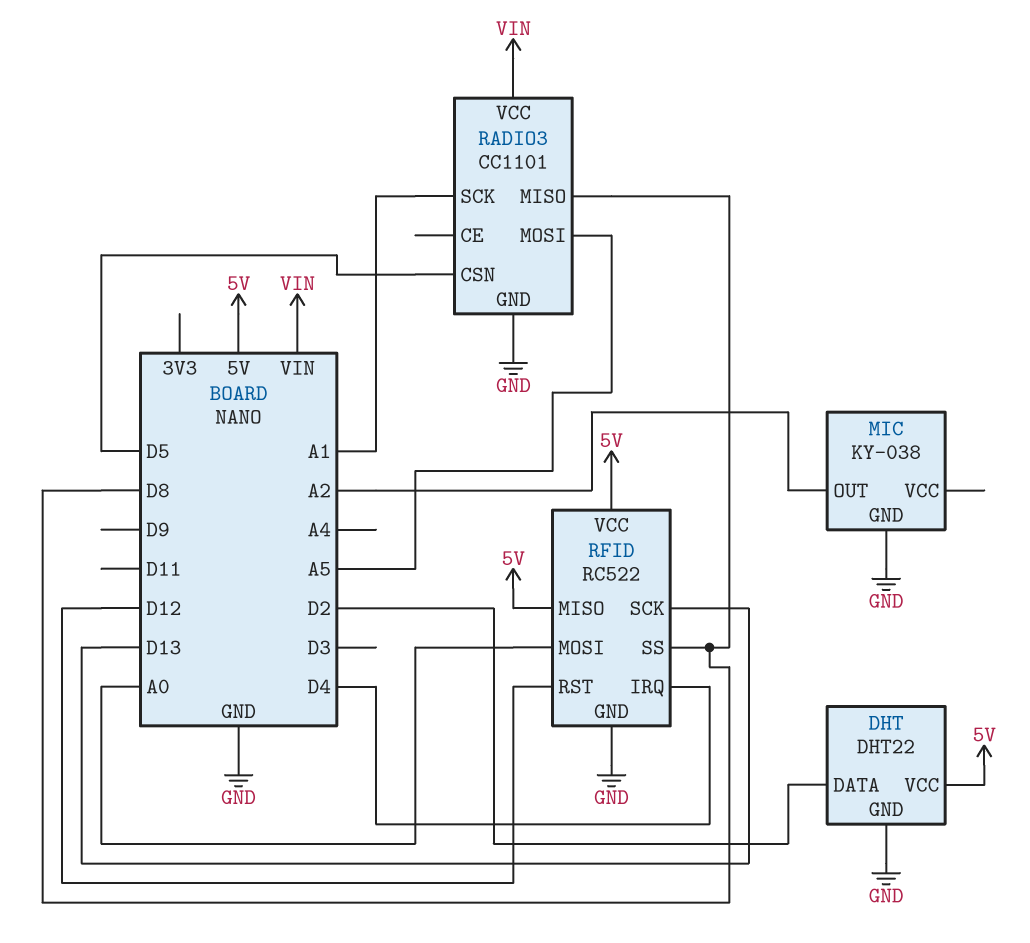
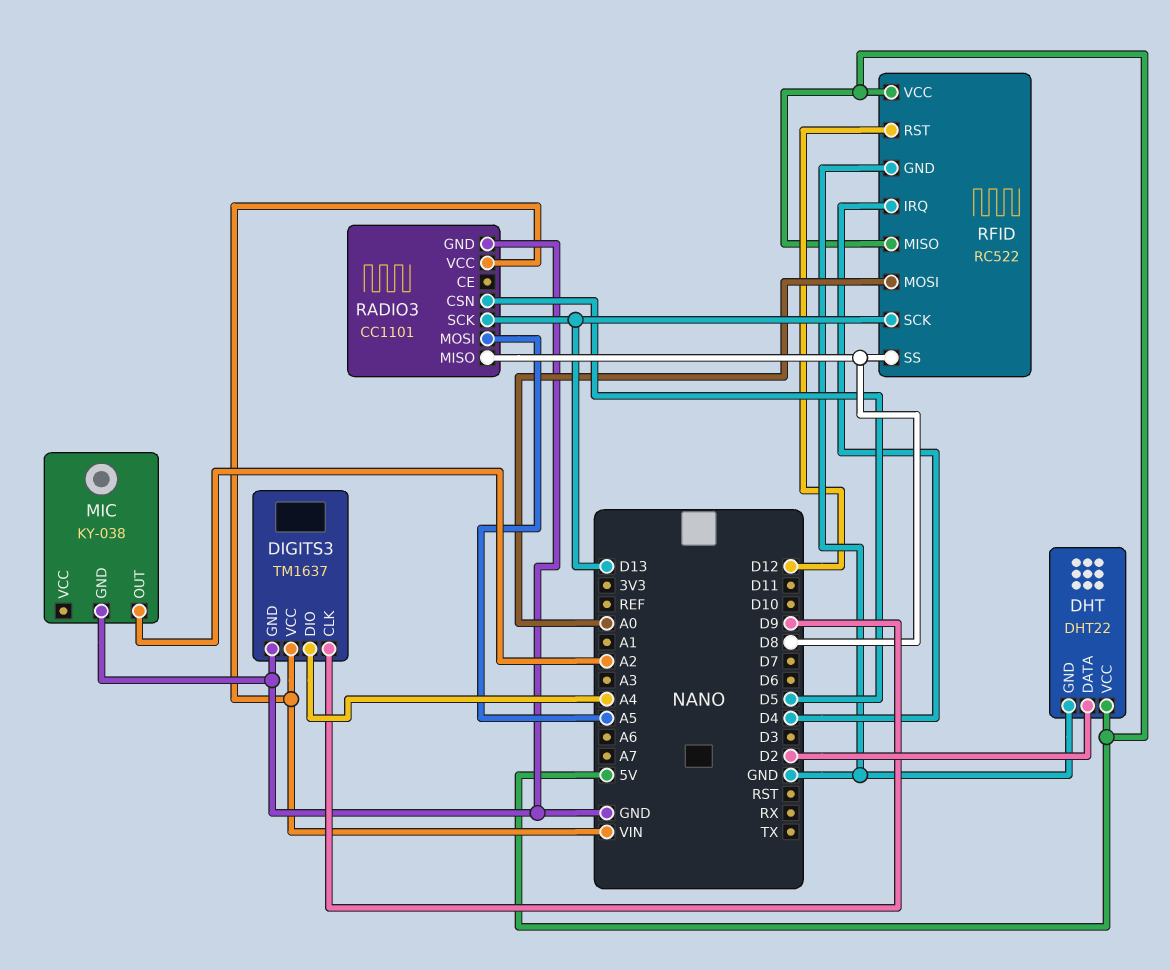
DIGITS3: none -> TM1637
DIGITS3 pin CLK: none -> D9
DIGITS3 pin DIO: none -> A4
DIGITS3 pin GND: none -> GND
DIGITS3 pin VCC: none -> VIN
RADIO3 pin SCK: A1 -> D13

